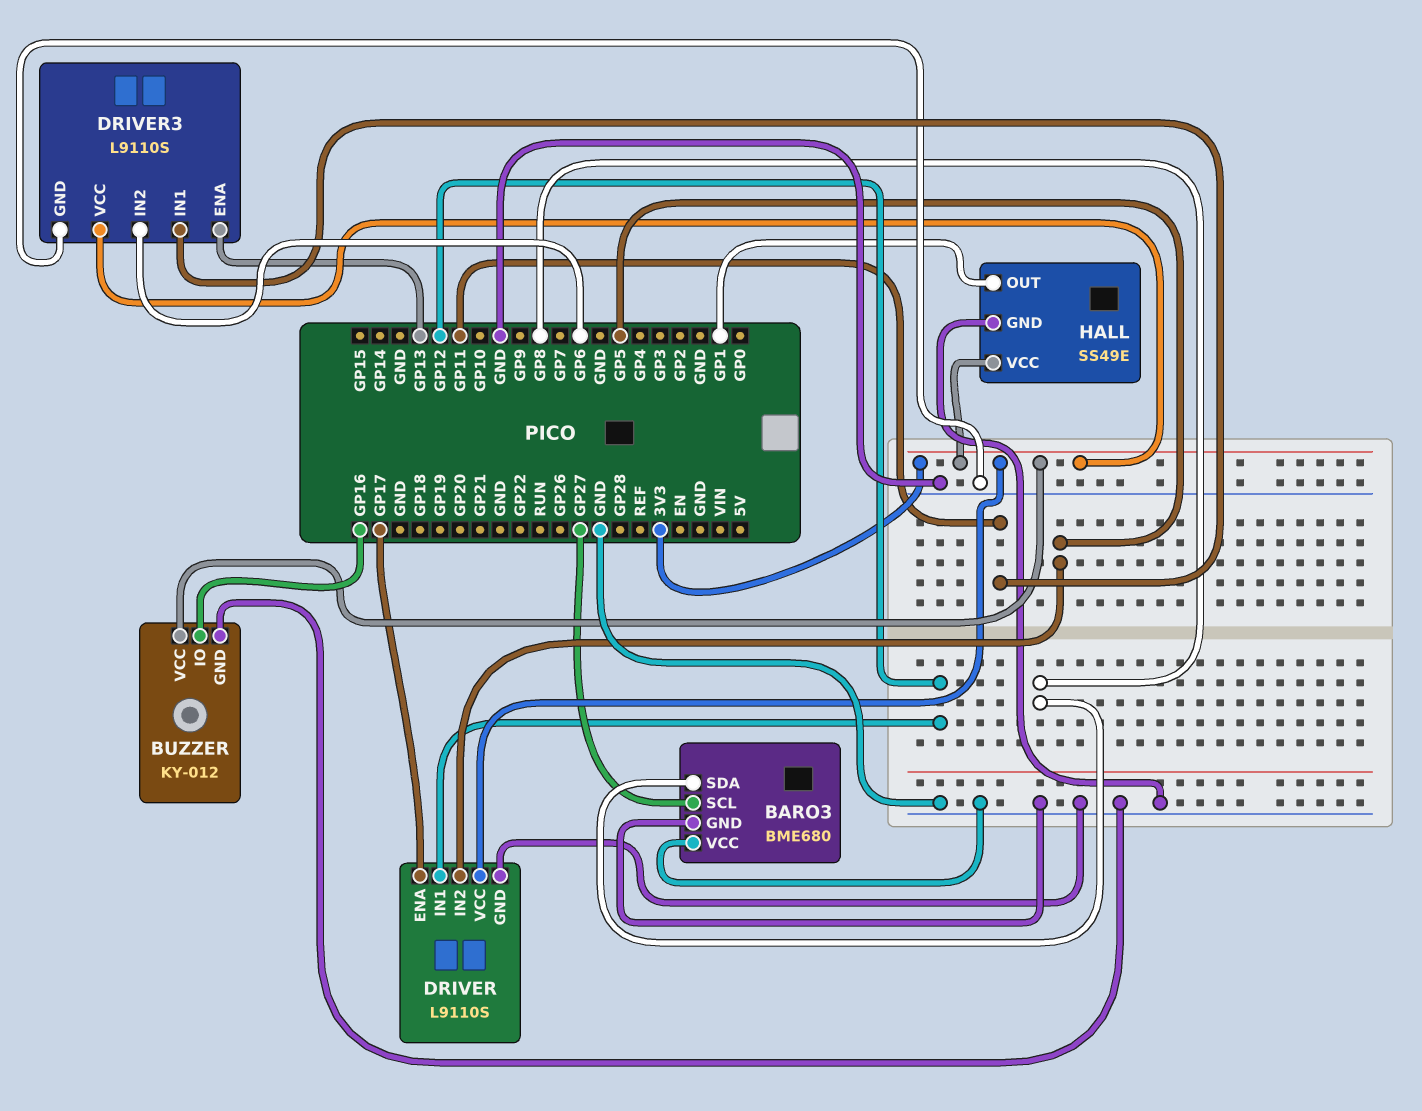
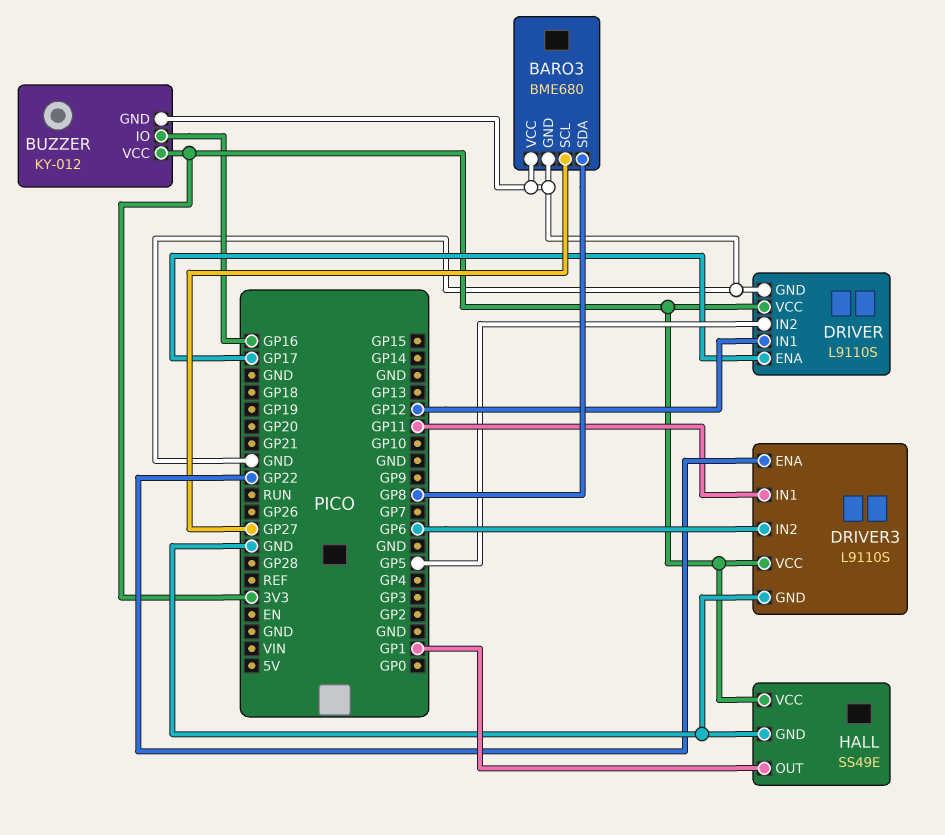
DRIVER3 pin ENA: GP13 -> GP22

